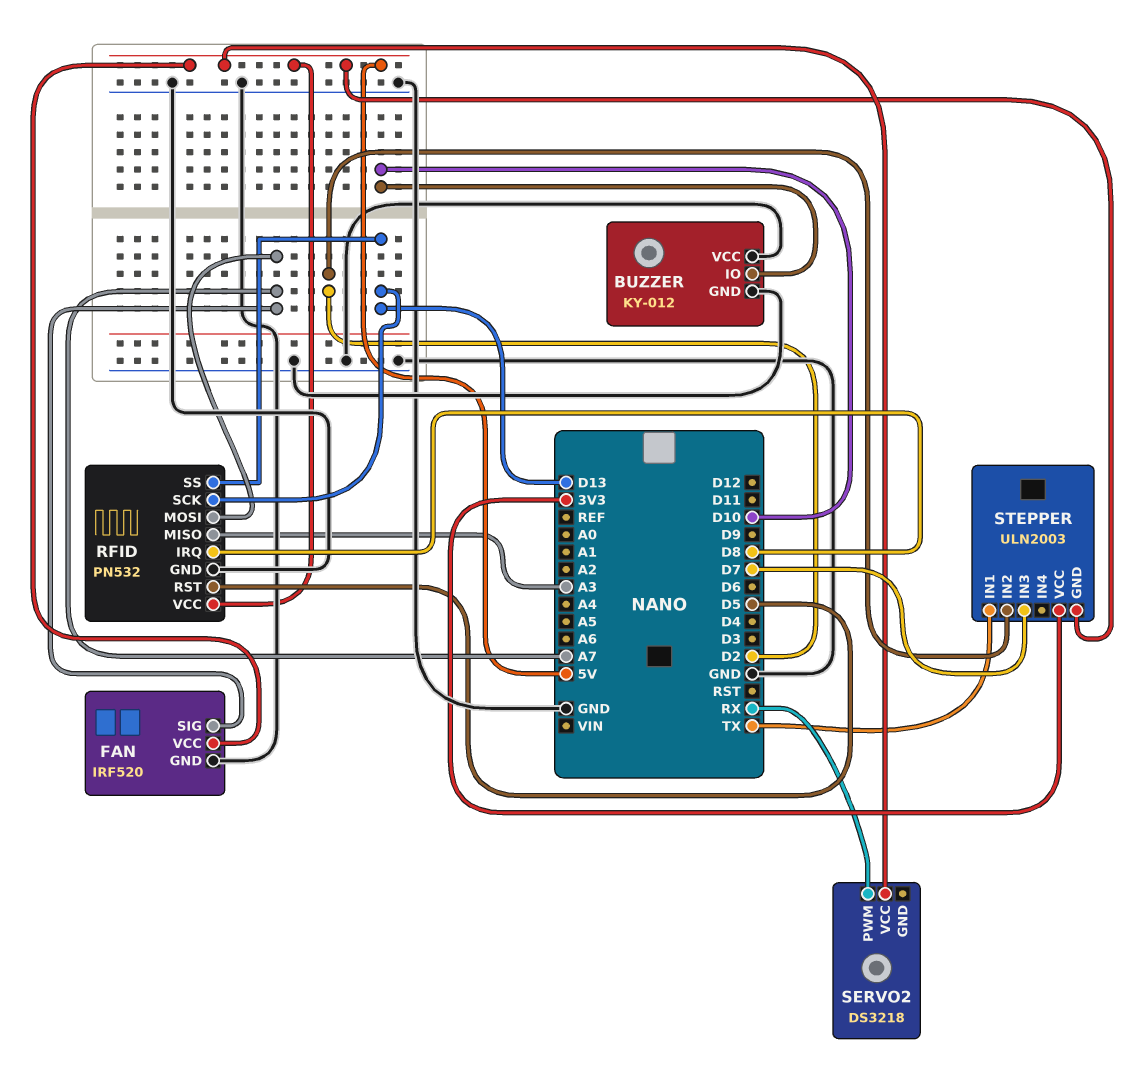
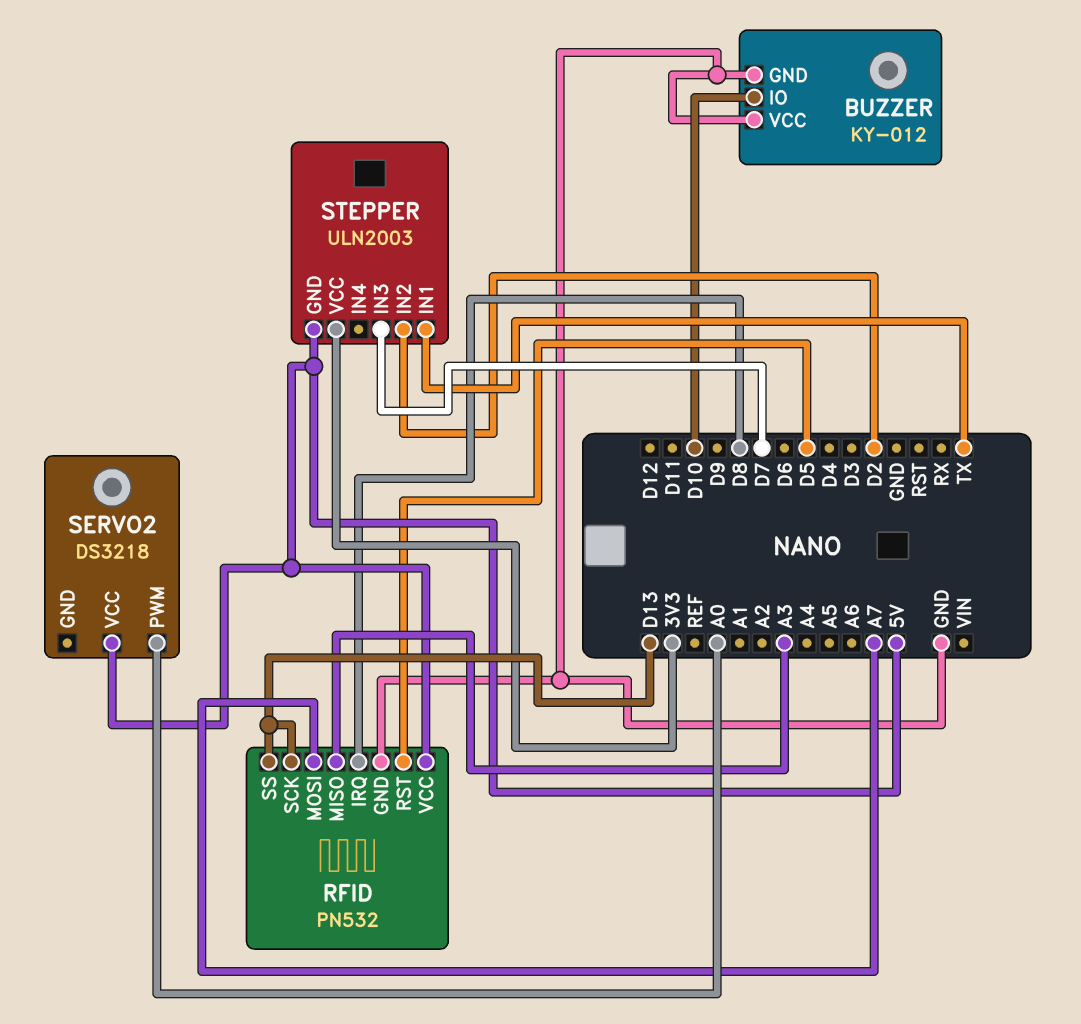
FAN: IRF520 -> none
FAN pin GND: GND -> none
FAN pin SIG: A7 -> none
FAN pin VCC: 5V -> none
SERVO2 pin PWM: RX -> A0

